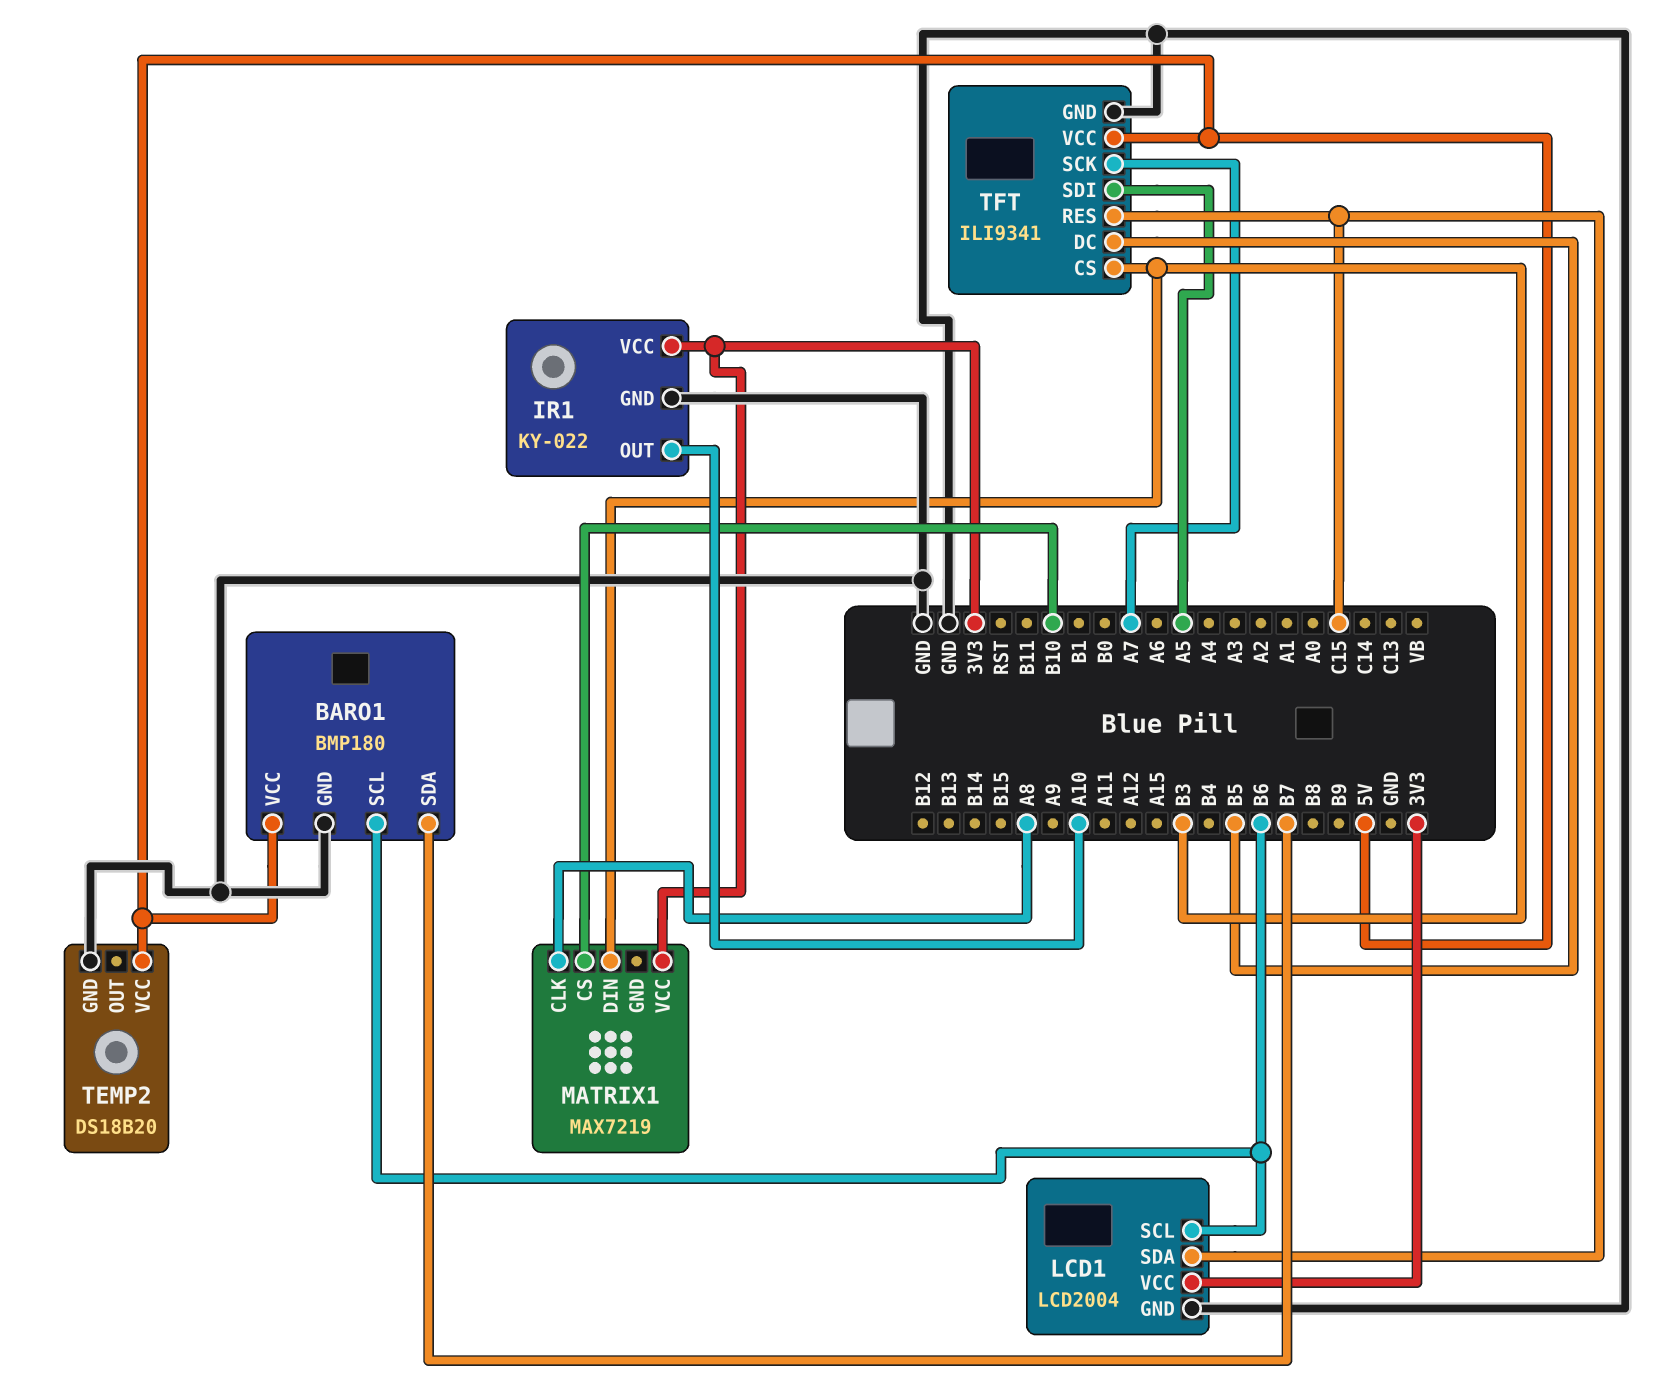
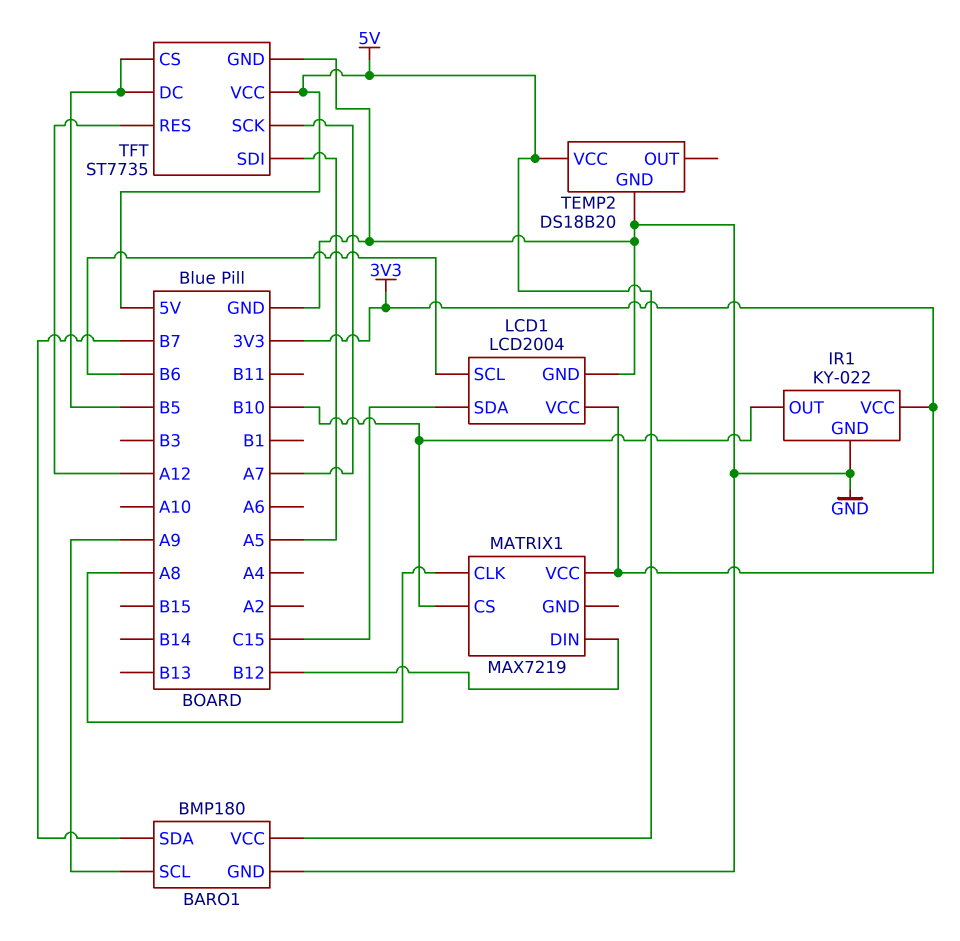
BARO1 pin SCL: B6 -> A9
IR1 pin OUT: A10 -> B10
MATRIX1 pin DIN: B3 -> B12
TFT: ILI9341 -> ST7735
TFT pin CS: B3 -> B5
TFT pin RES: C15 -> A12

